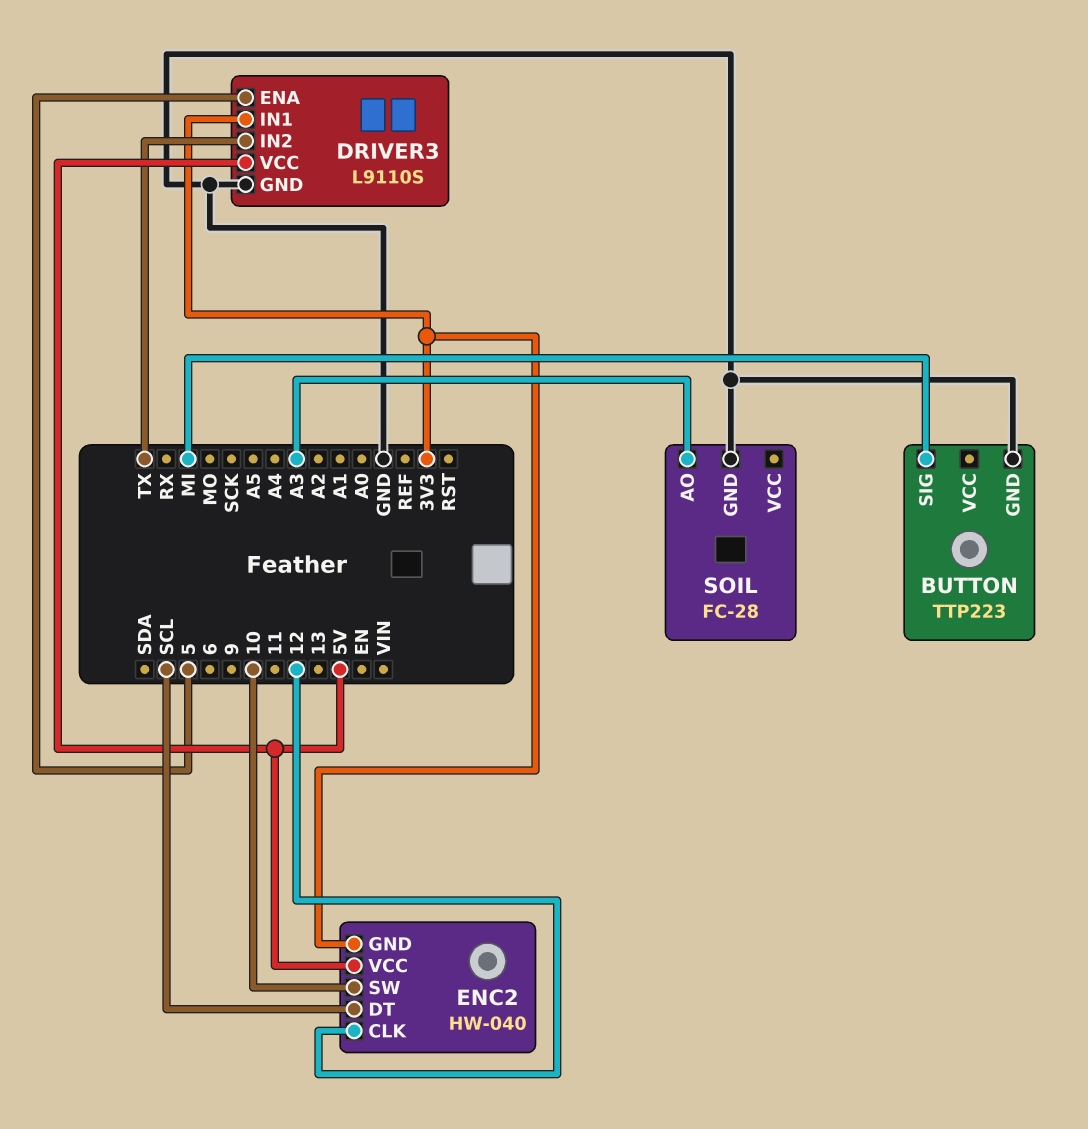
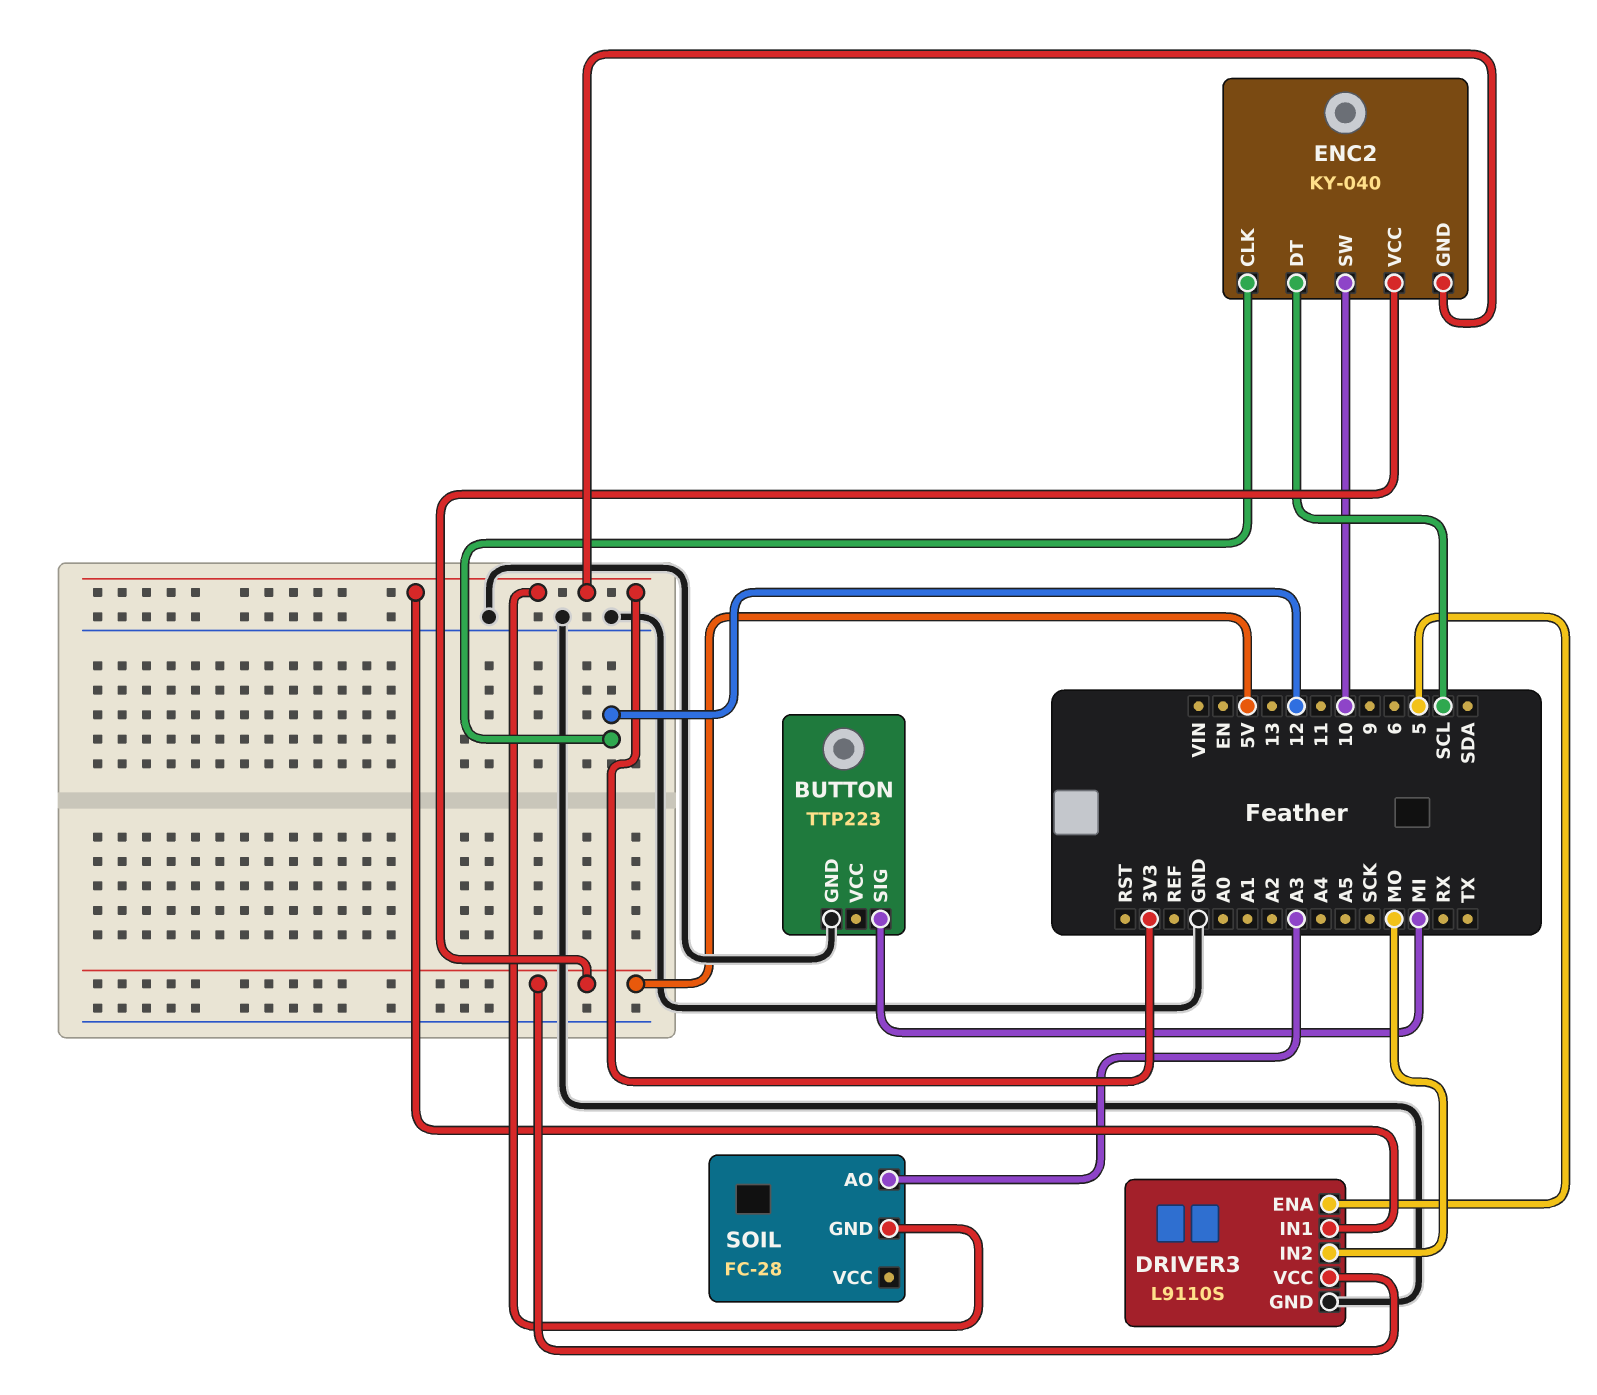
DRIVER3 pin IN2: TX -> MO
ENC2: HW-040 -> KY-040
SOIL pin GND: GND -> 3V3

